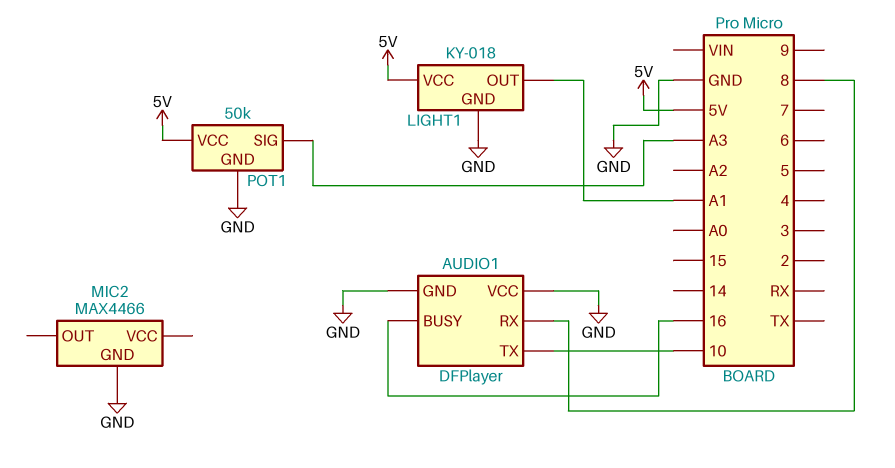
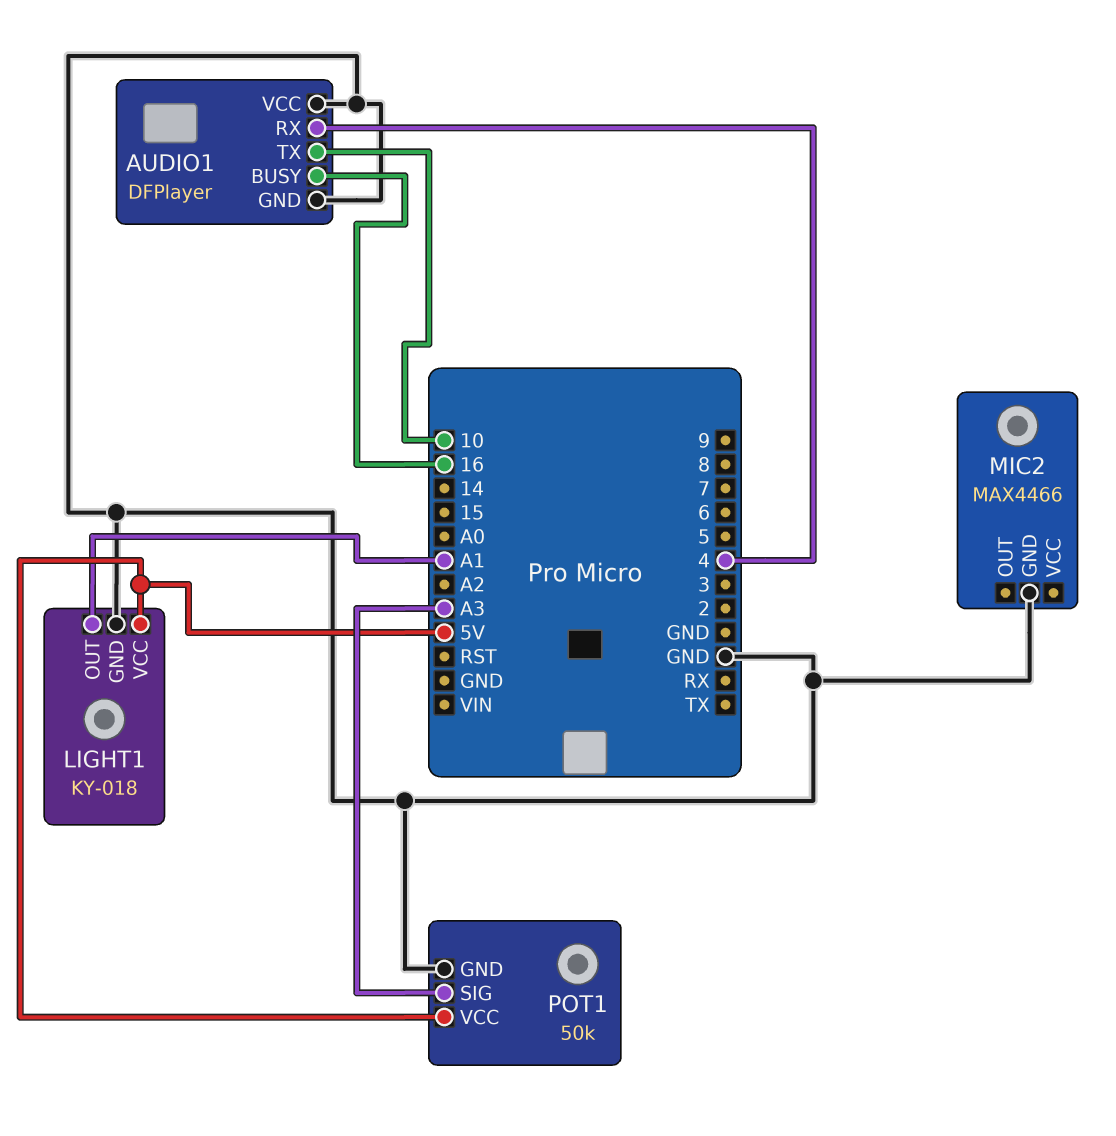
AUDIO1 pin RX: 8 -> 4

